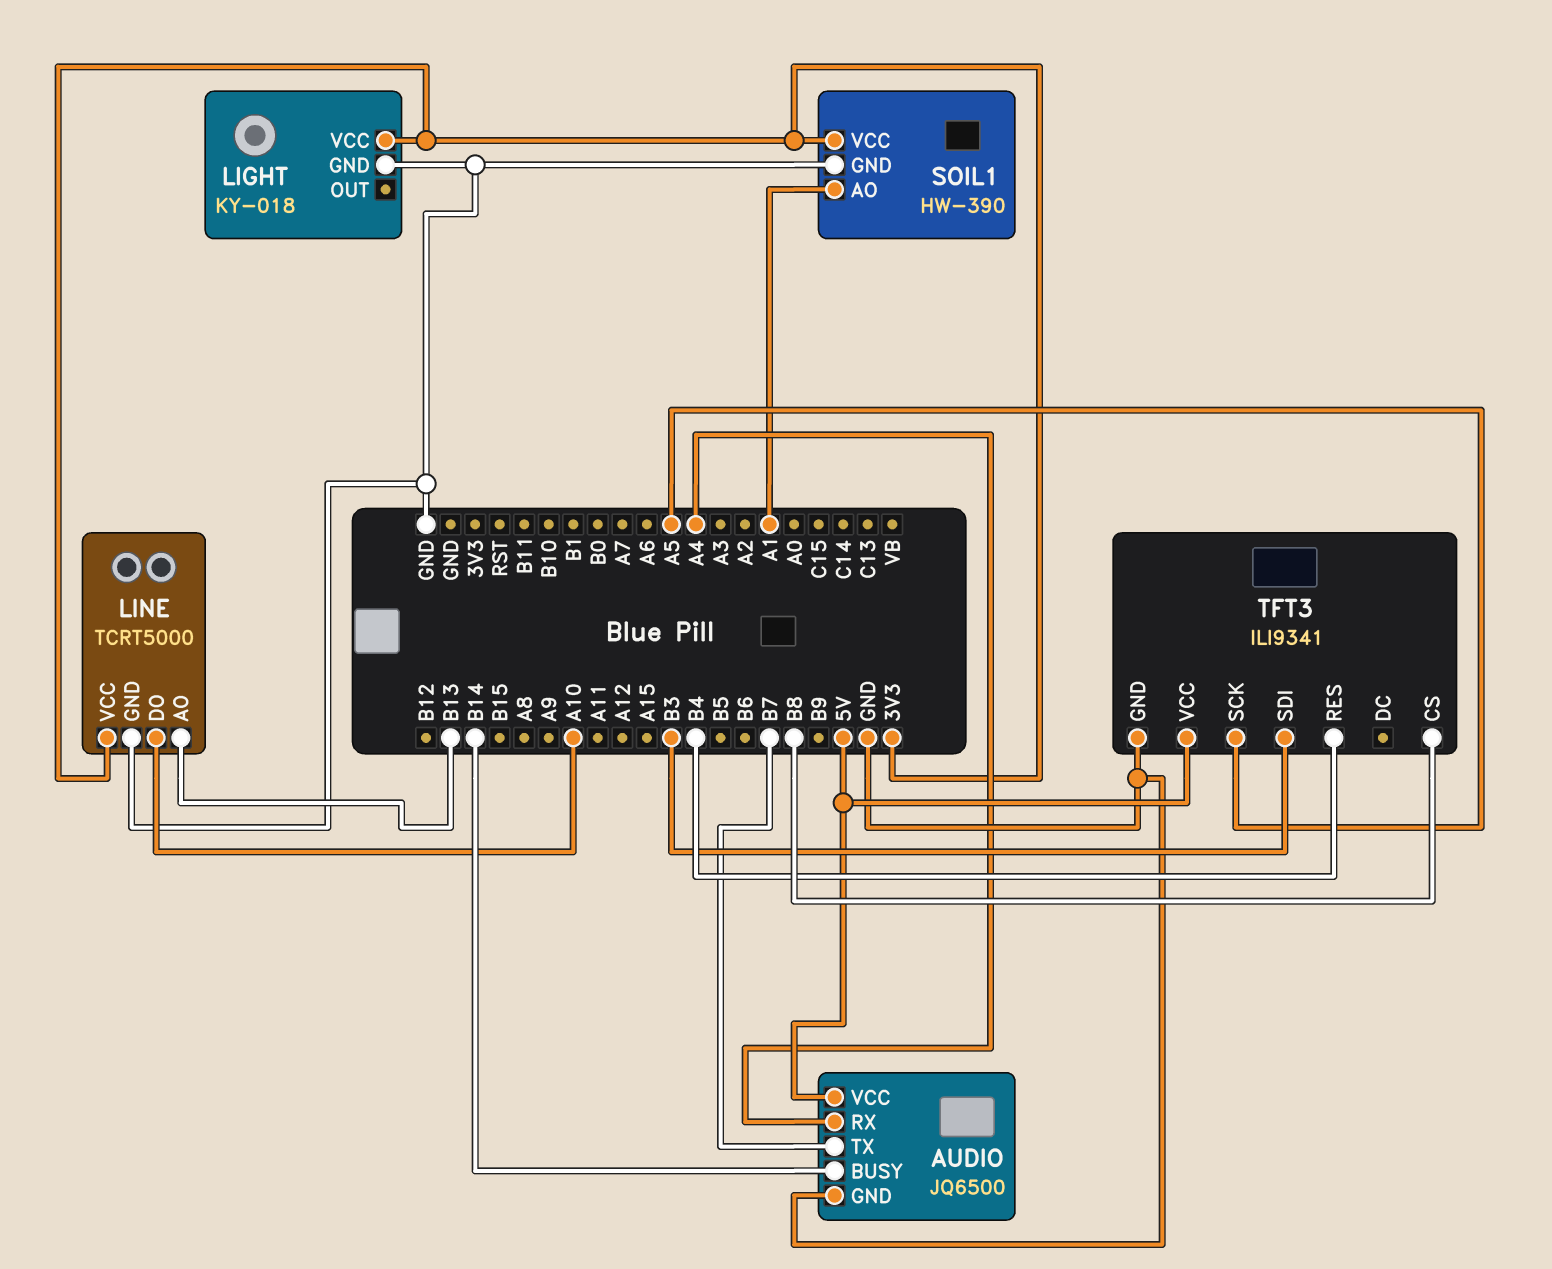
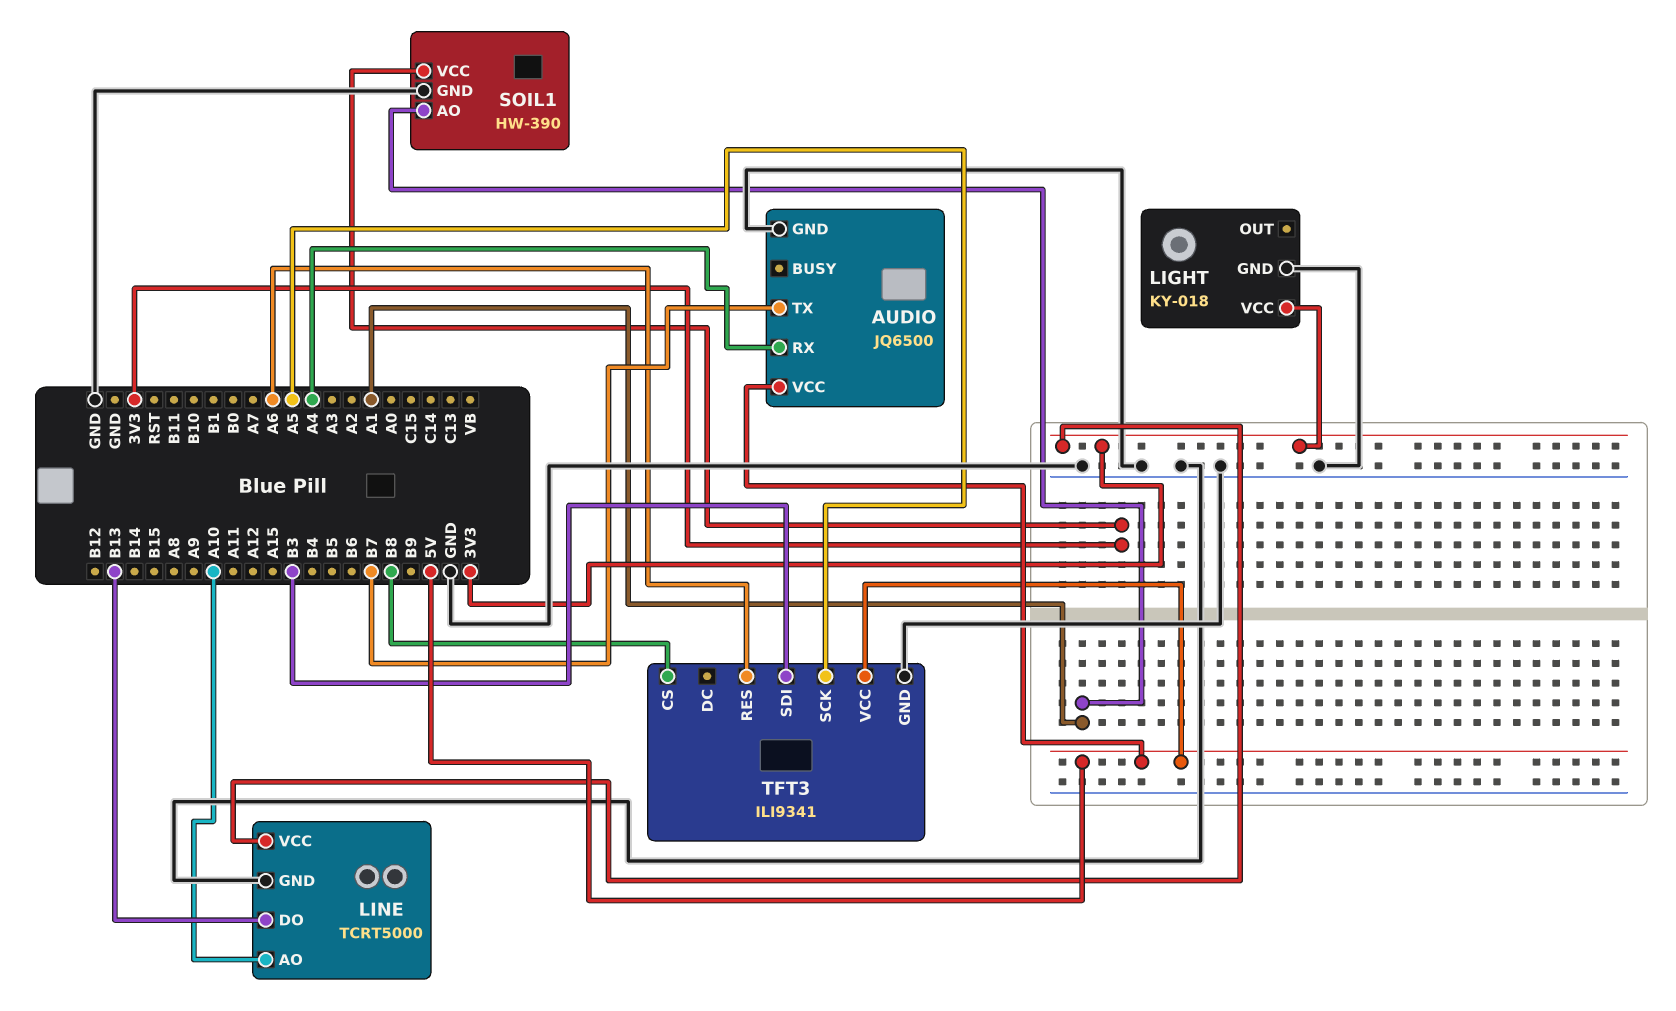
AUDIO pin BUSY: B14 -> none
LINE pin AO: B13 -> A10
LINE pin DO: A10 -> B13
TFT3 pin RES: B4 -> A6

